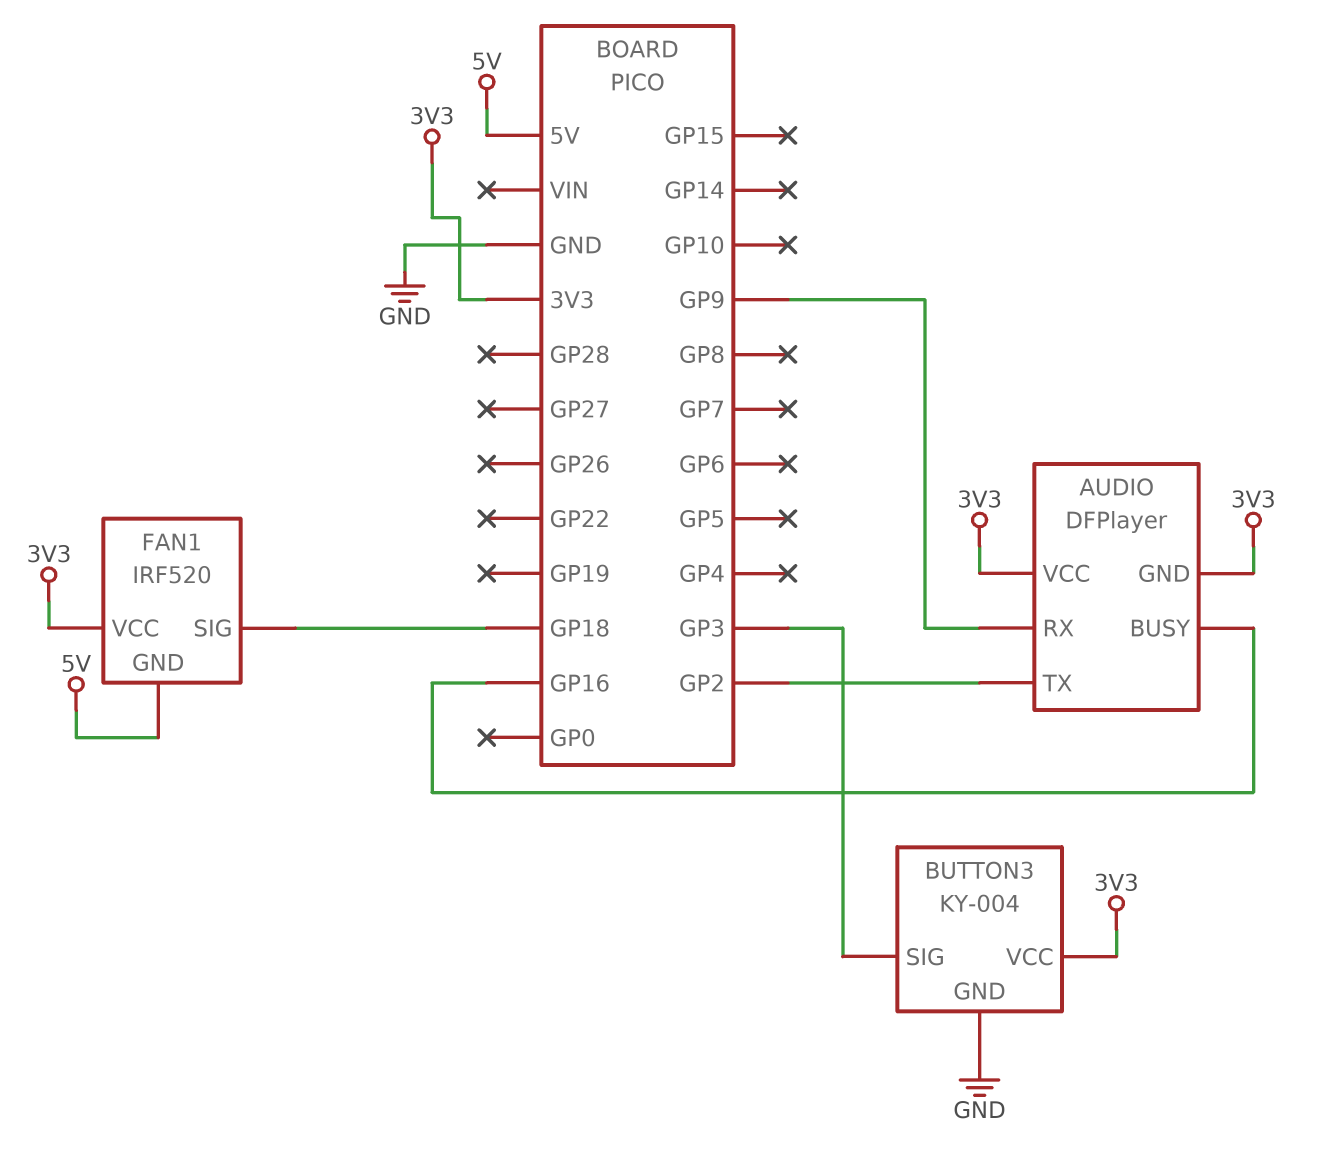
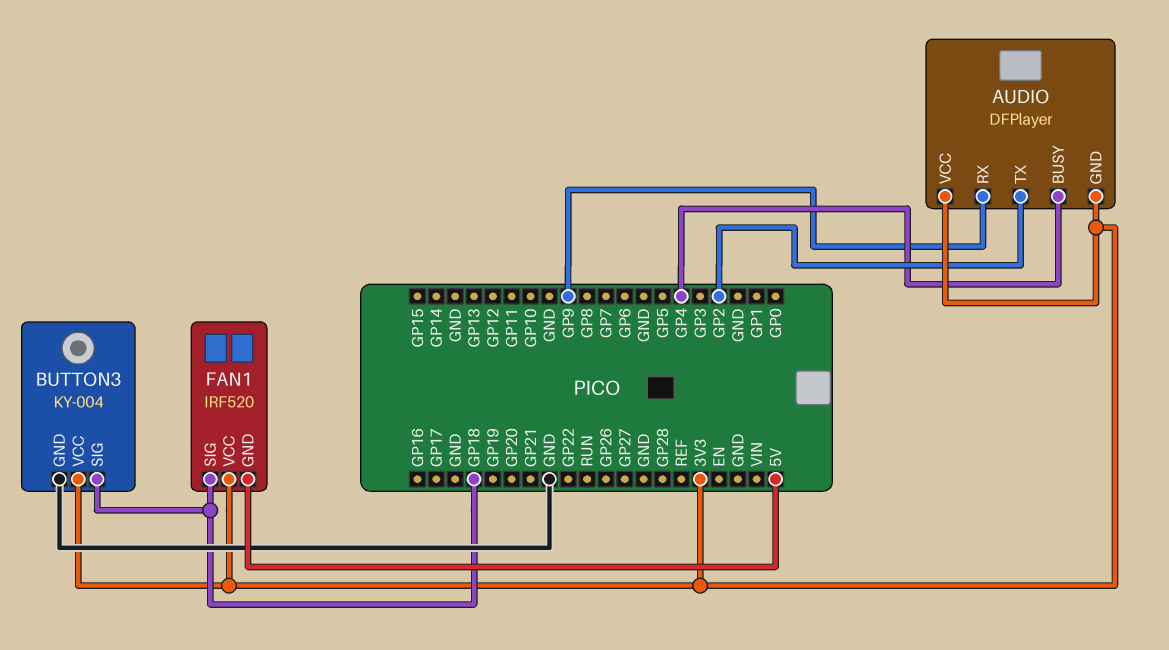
AUDIO pin BUSY: GP16 -> GP4
BUTTON3 pin SIG: GP3 -> GP18

